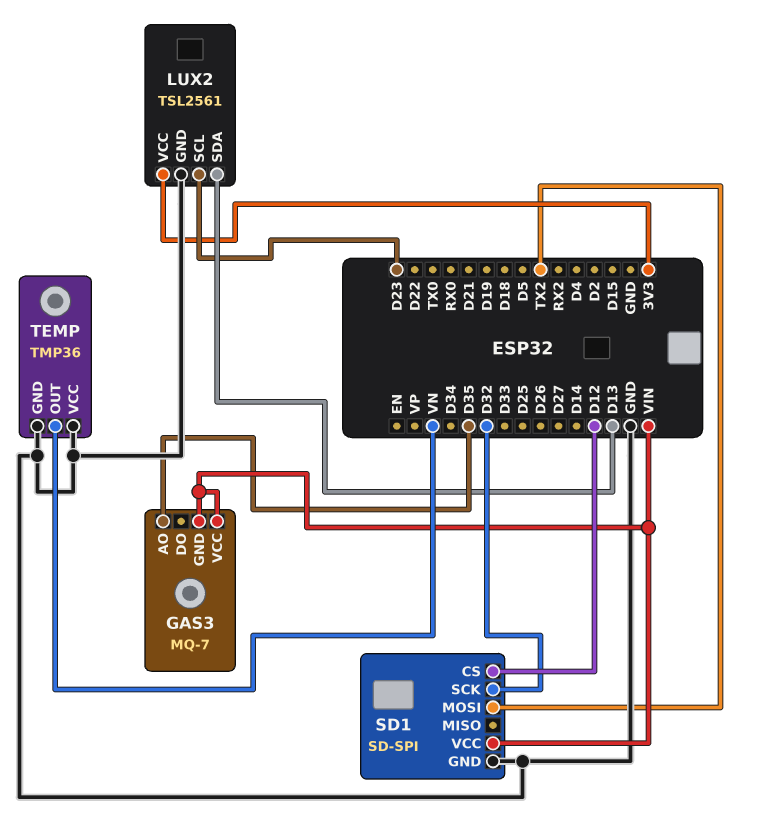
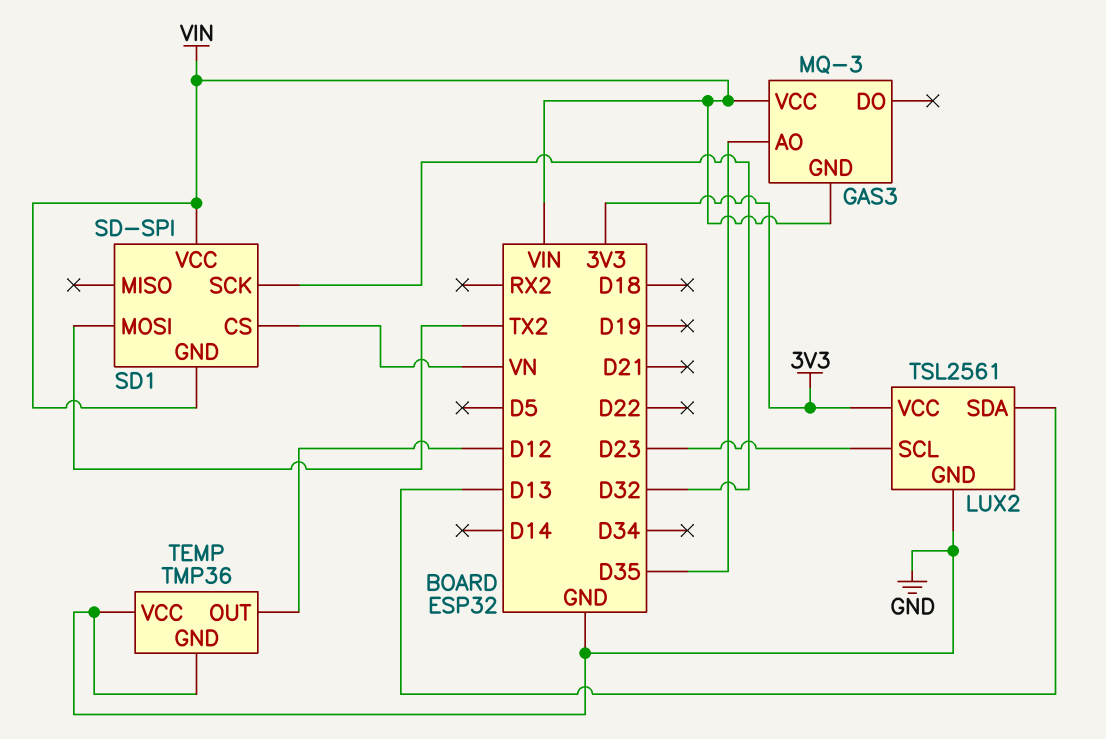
GAS3: MQ-7 -> MQ-3
SD1 pin CS: D12 -> VN
SD1 pin GND: GND -> VIN
TEMP pin OUT: VN -> D12

